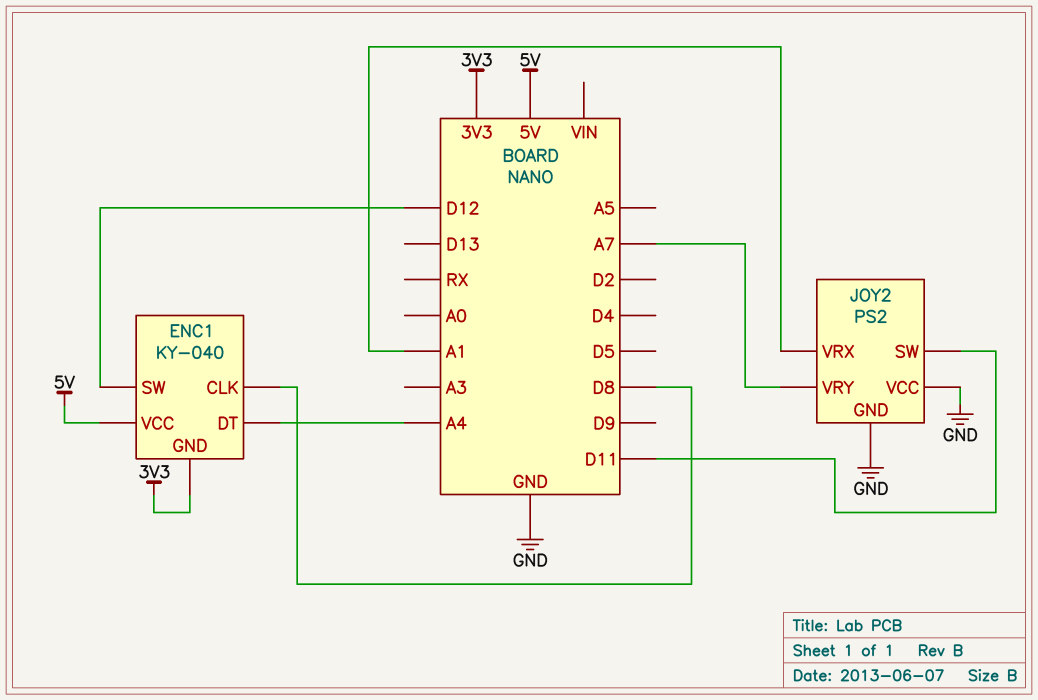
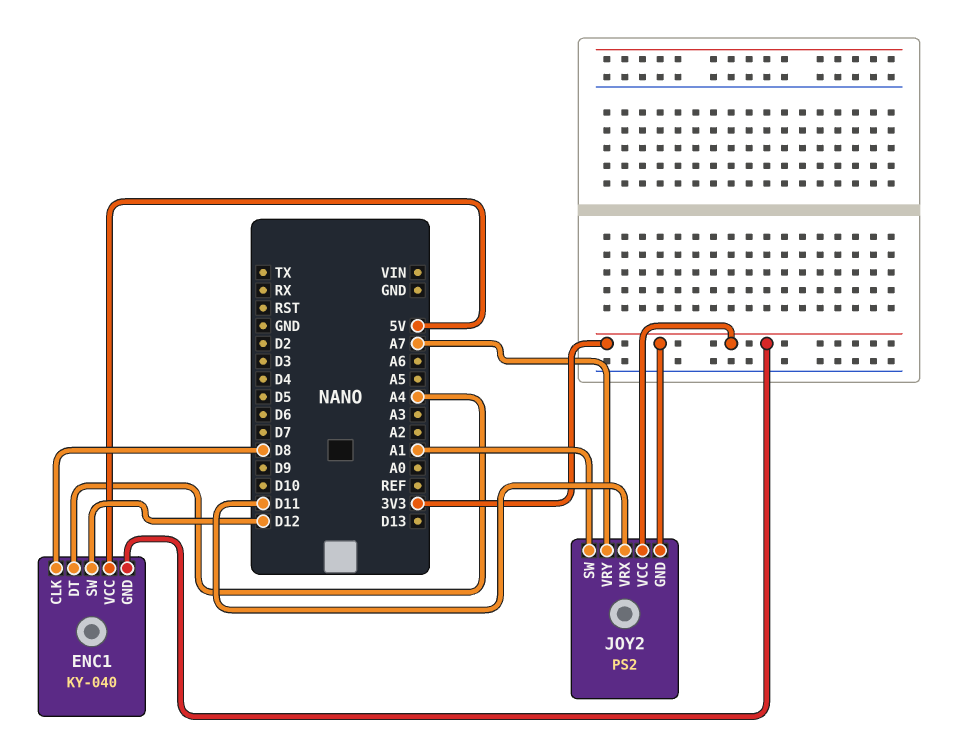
JOY2 pin GND: GND -> 3V3
JOY2 pin SW: D11 -> A1
JOY2 pin VCC: GND -> 3V3
JOY2 pin VRX: A1 -> D11

